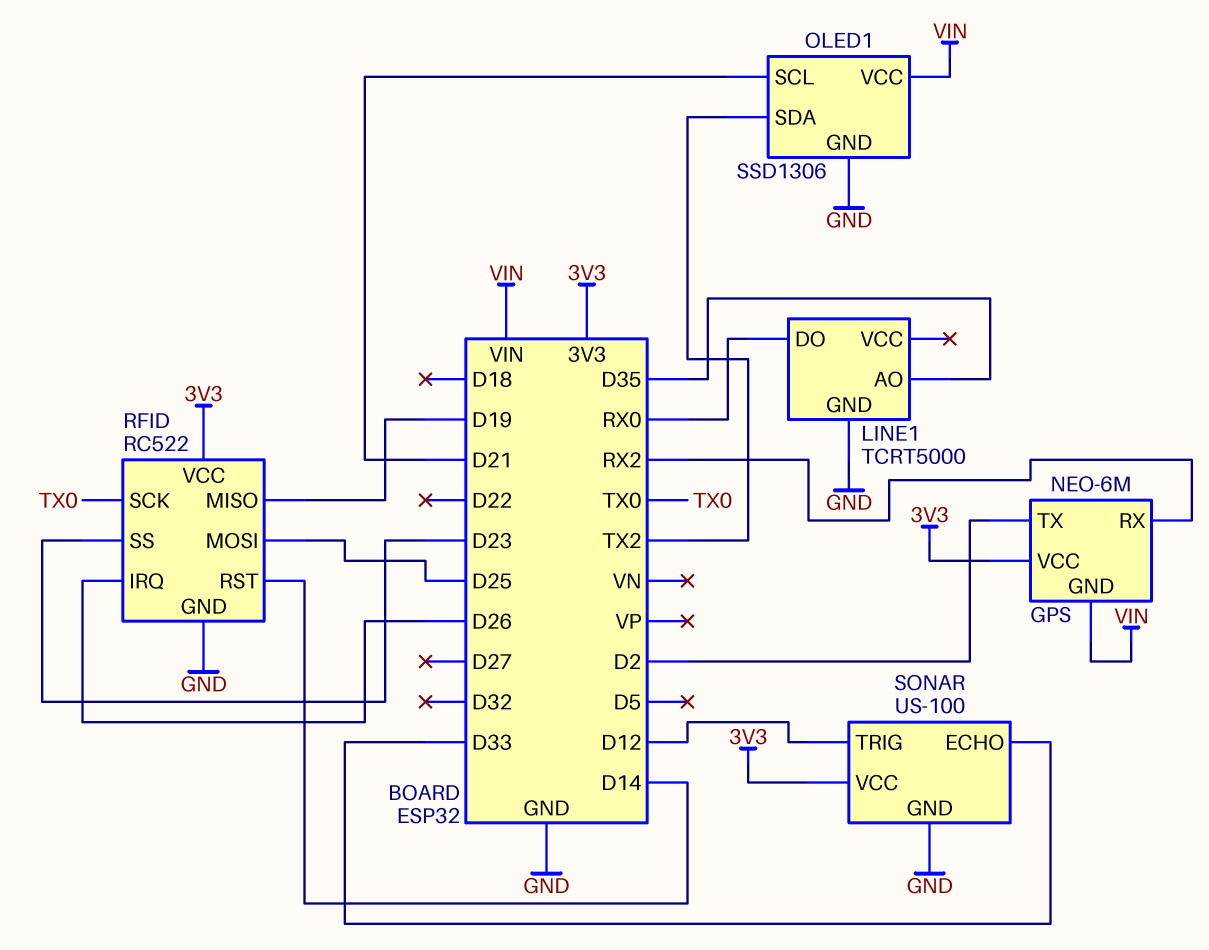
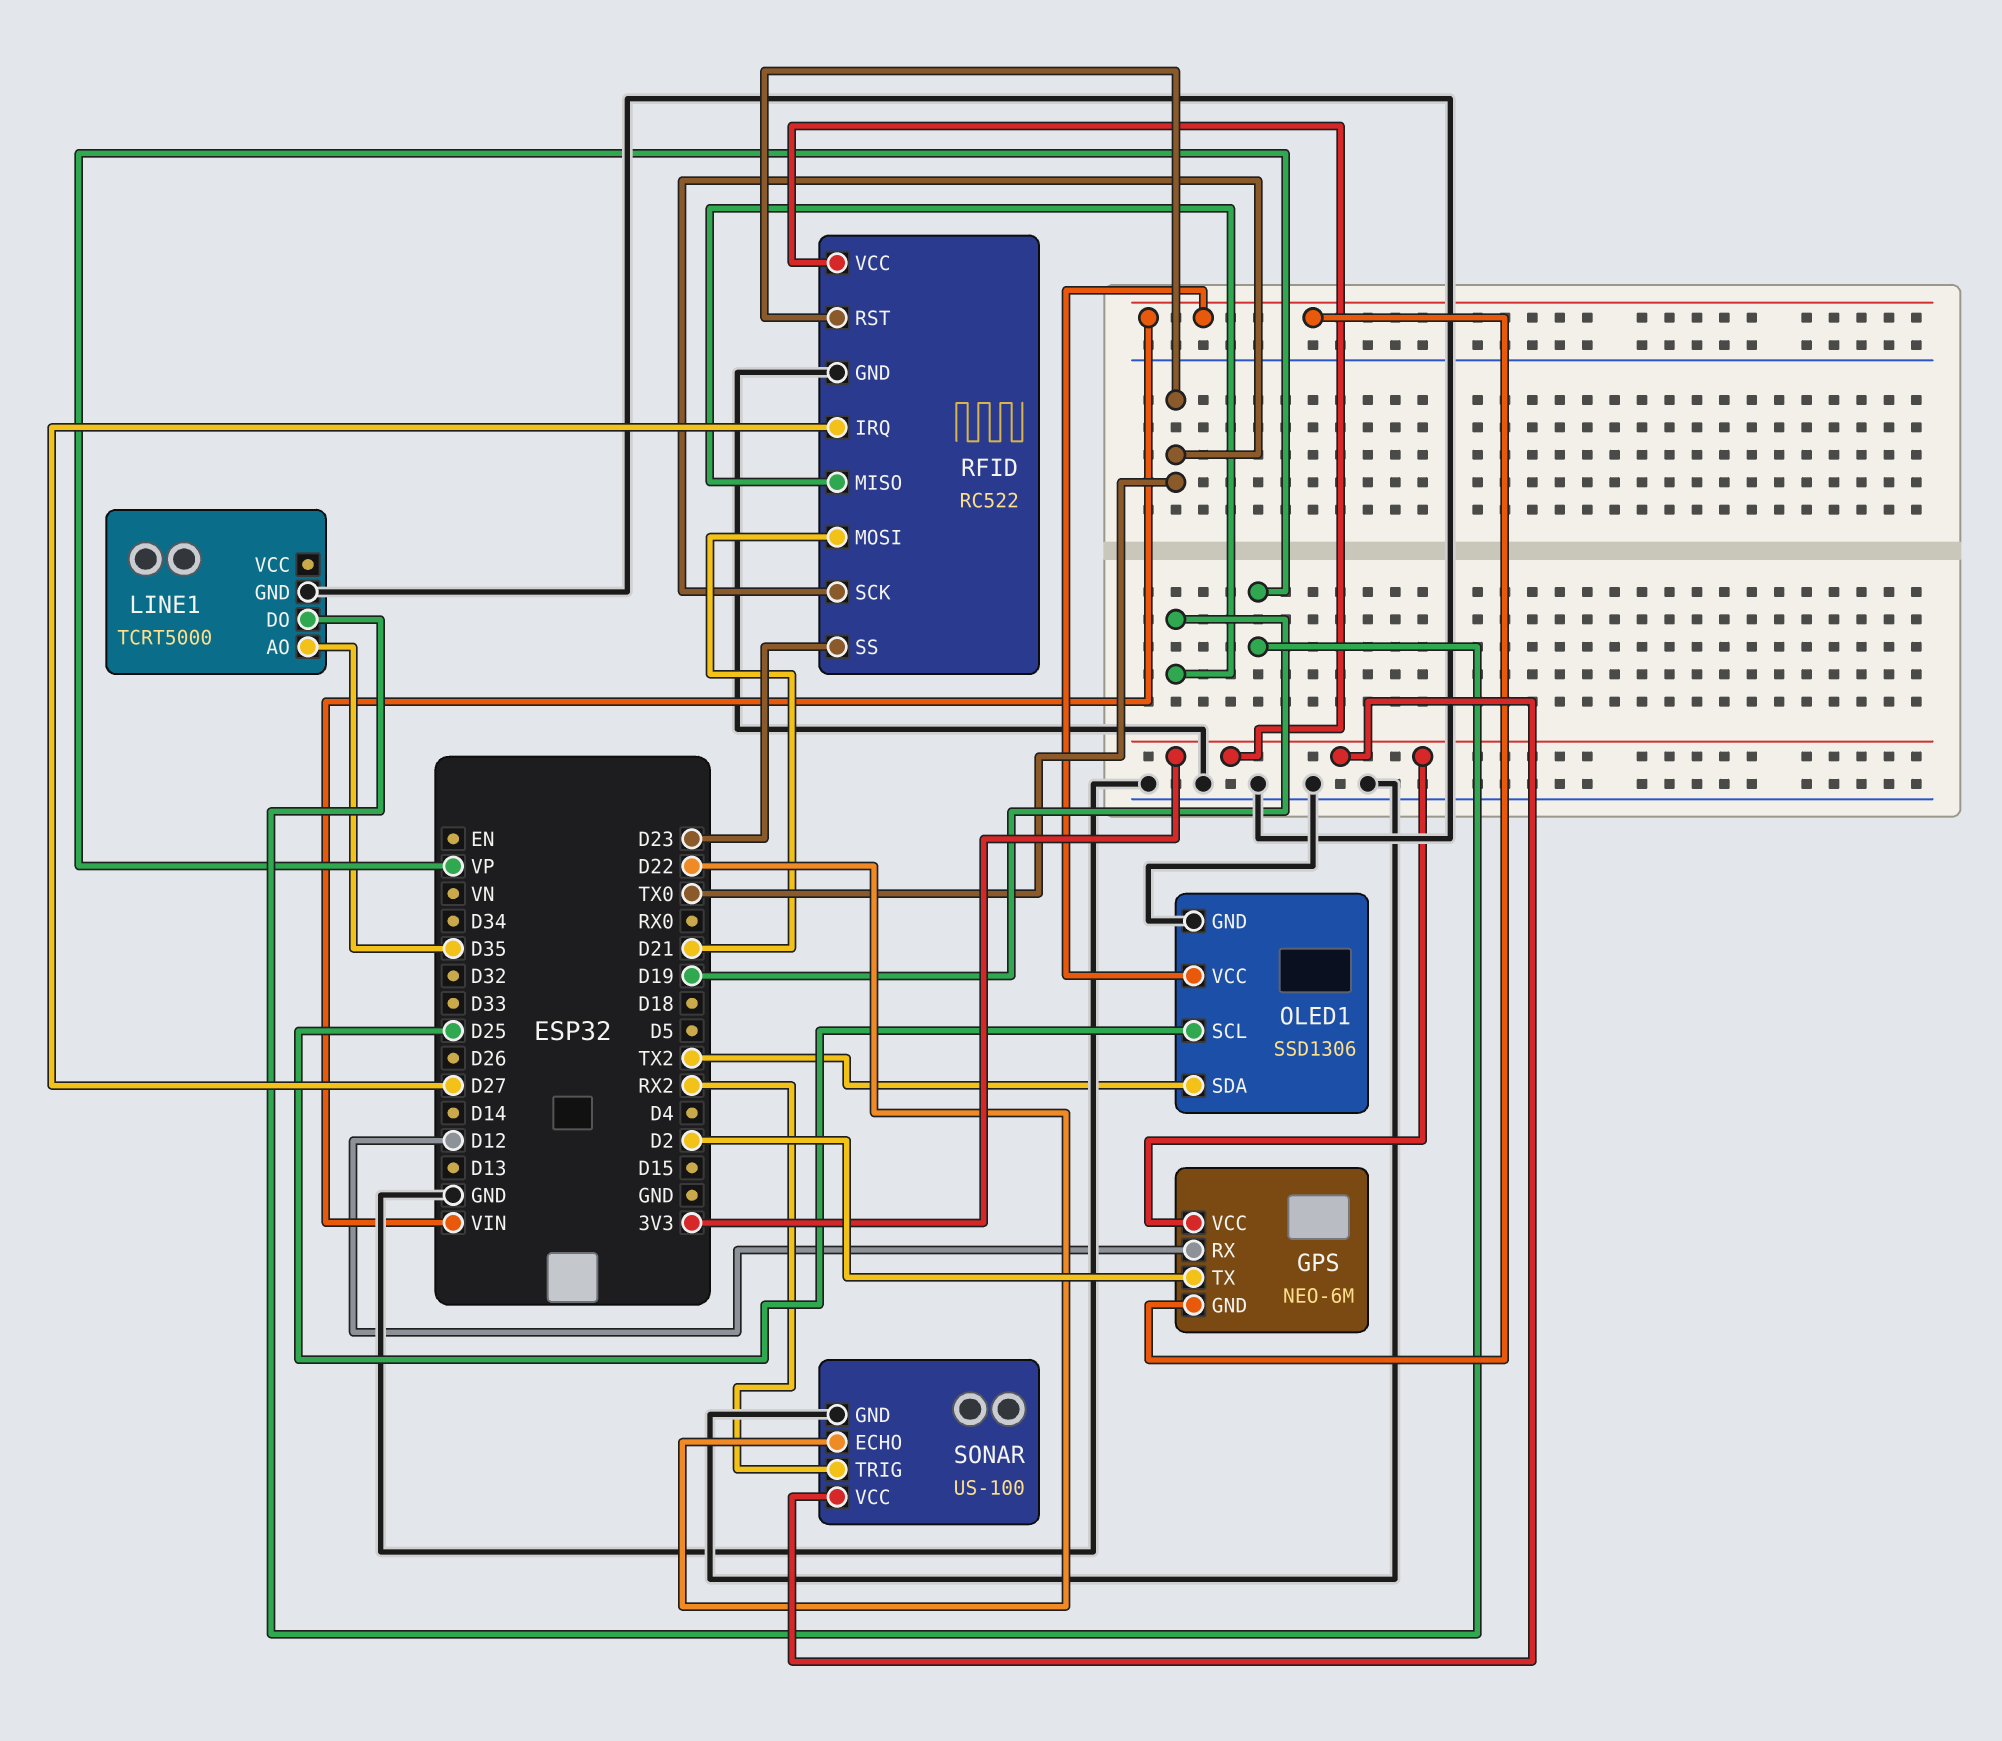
GPS pin RX: RX2 -> D12
LINE1 pin DO: RX0 -> VP
OLED1 pin SCL: D21 -> D25
RFID pin IRQ: D26 -> D27
RFID pin MOSI: D25 -> D21
RFID pin RST: D14 -> TX0
SONAR pin ECHO: D33 -> D22
SONAR pin TRIG: D12 -> RX2

